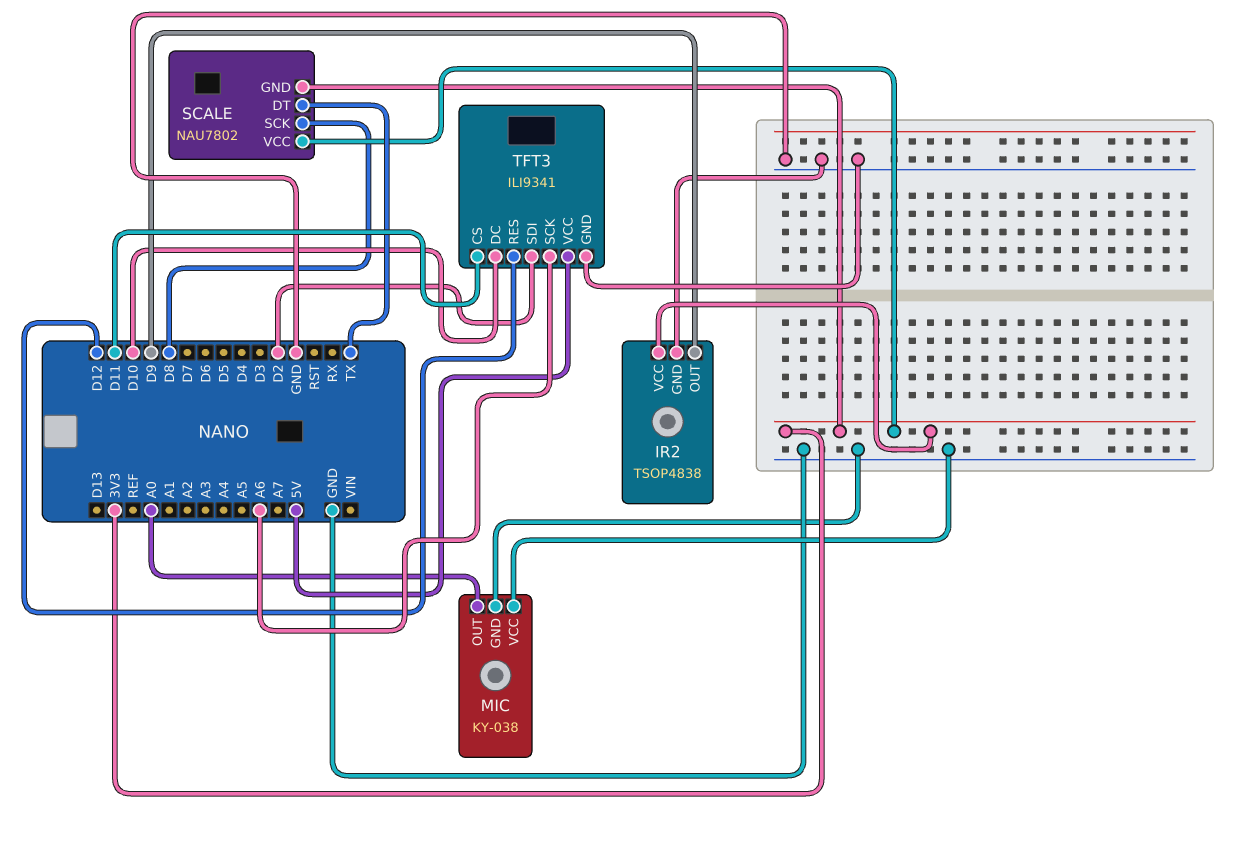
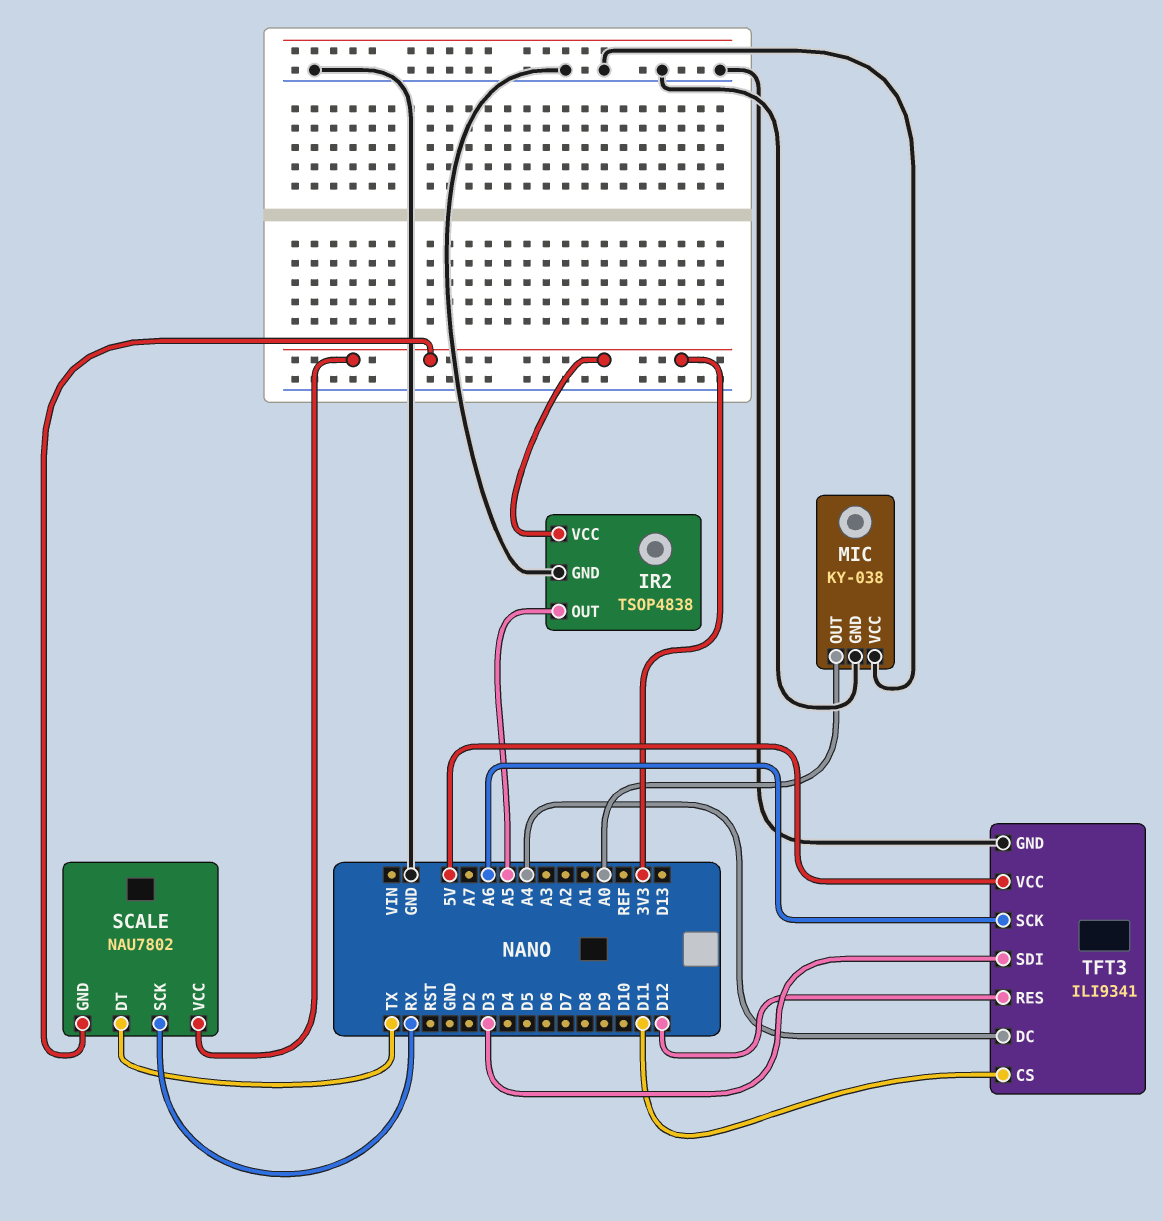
IR2 pin OUT: D9 -> A5
SCALE pin SCK: D8 -> RX
TFT3 pin DC: D10 -> A4
TFT3 pin SDI: D2 -> D3

